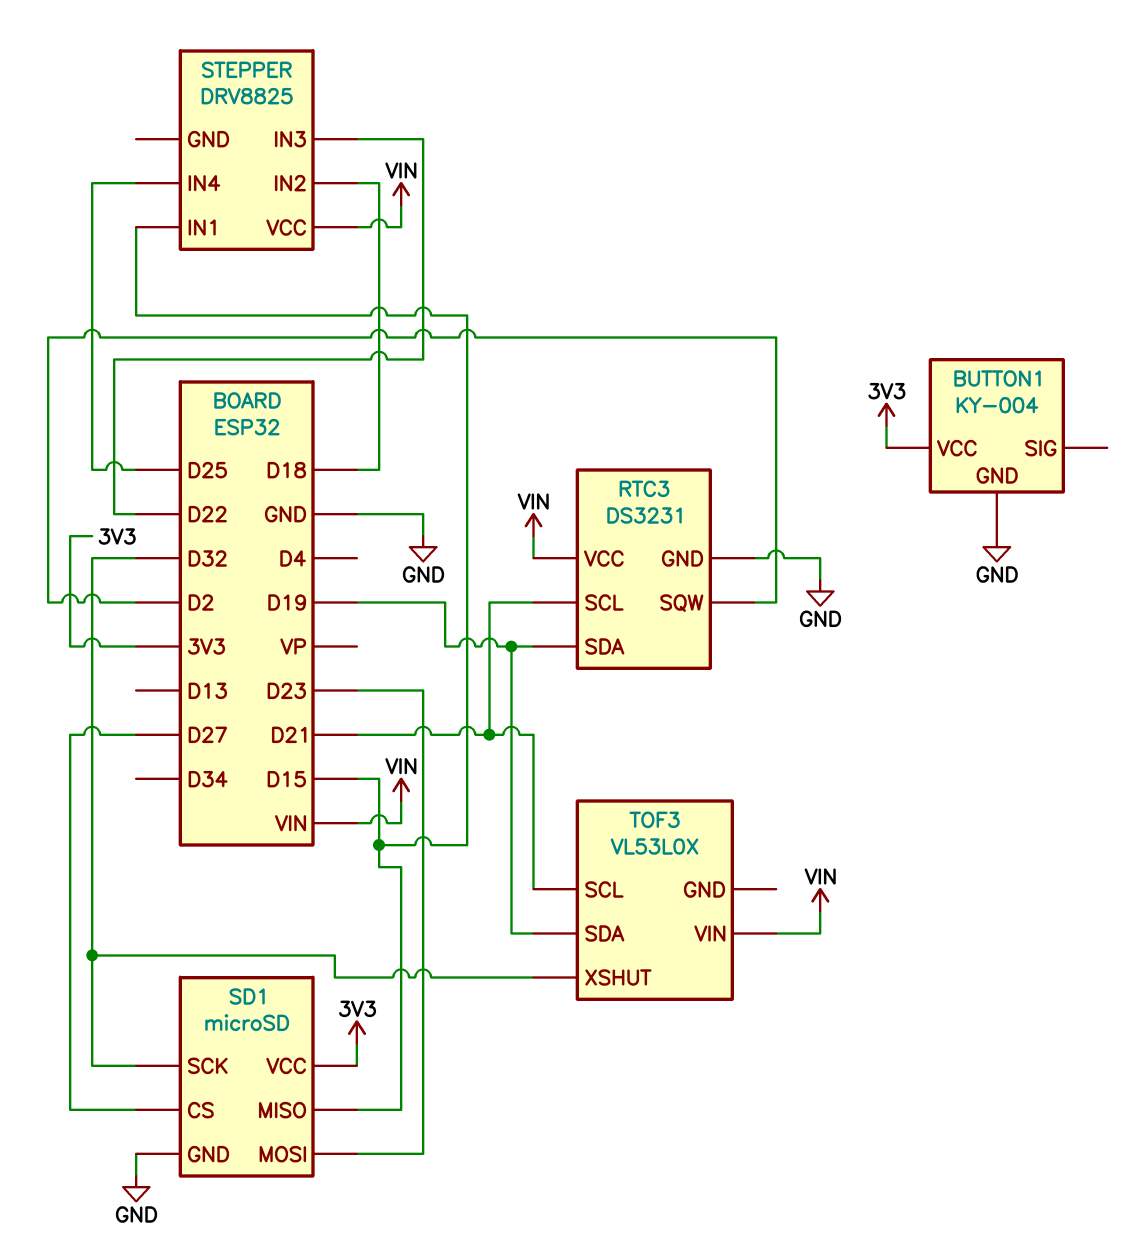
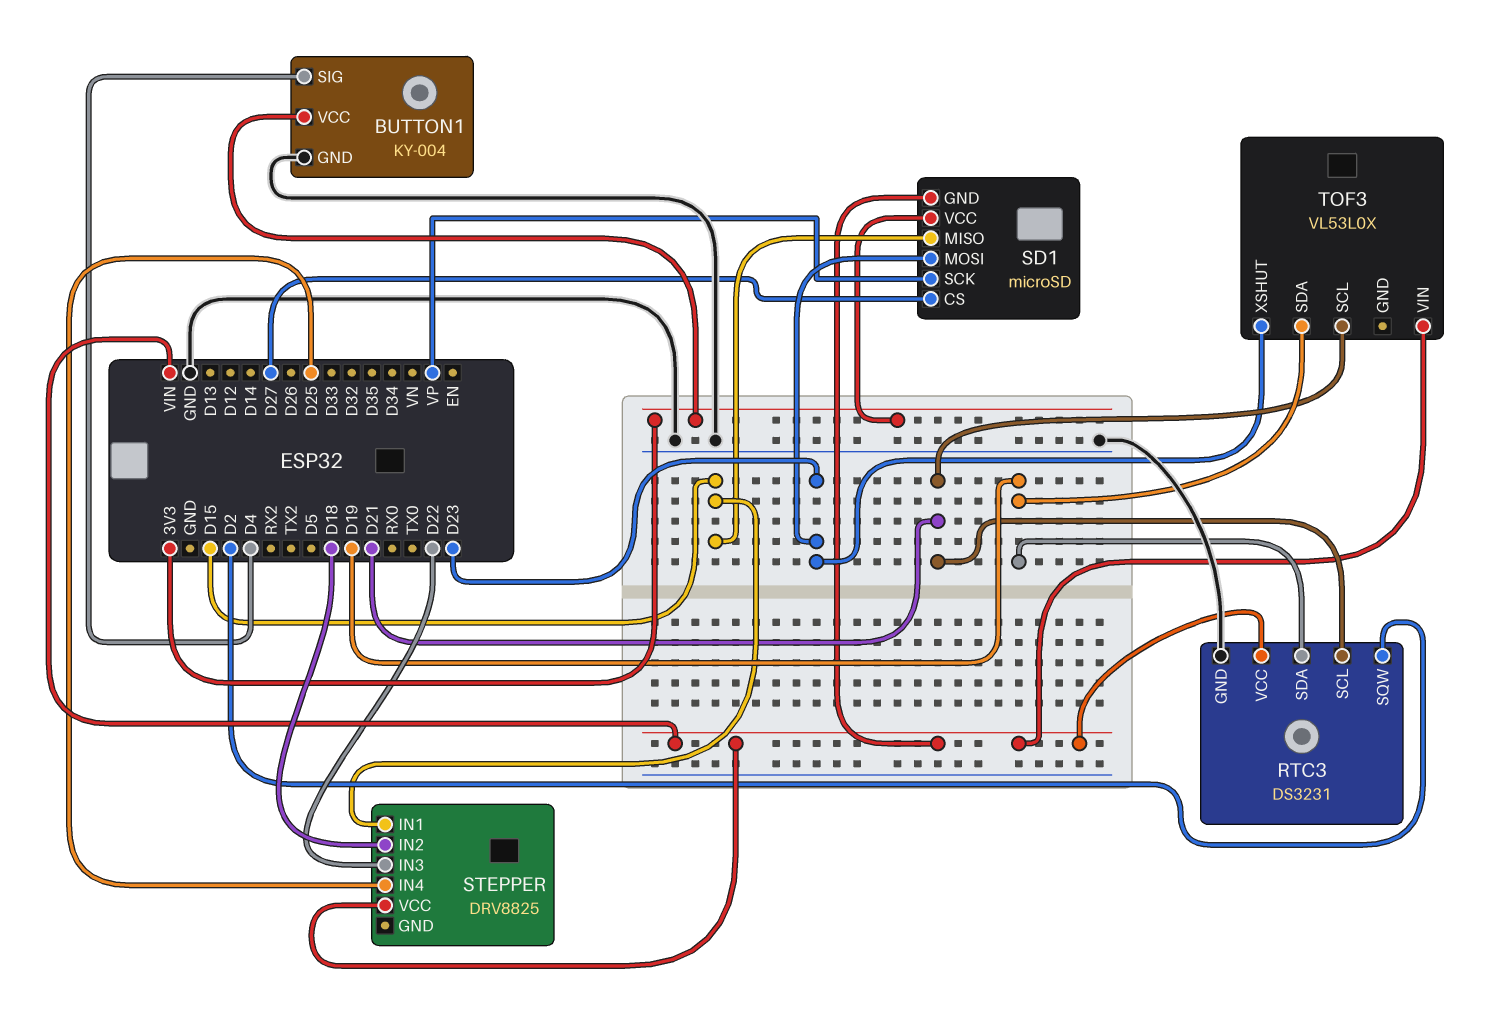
BUTTON1 pin SIG: none -> D4
SD1 pin GND: GND -> VIN
SD1 pin SCK: D32 -> VP
TOF3 pin XSHUT: D32 -> D23

